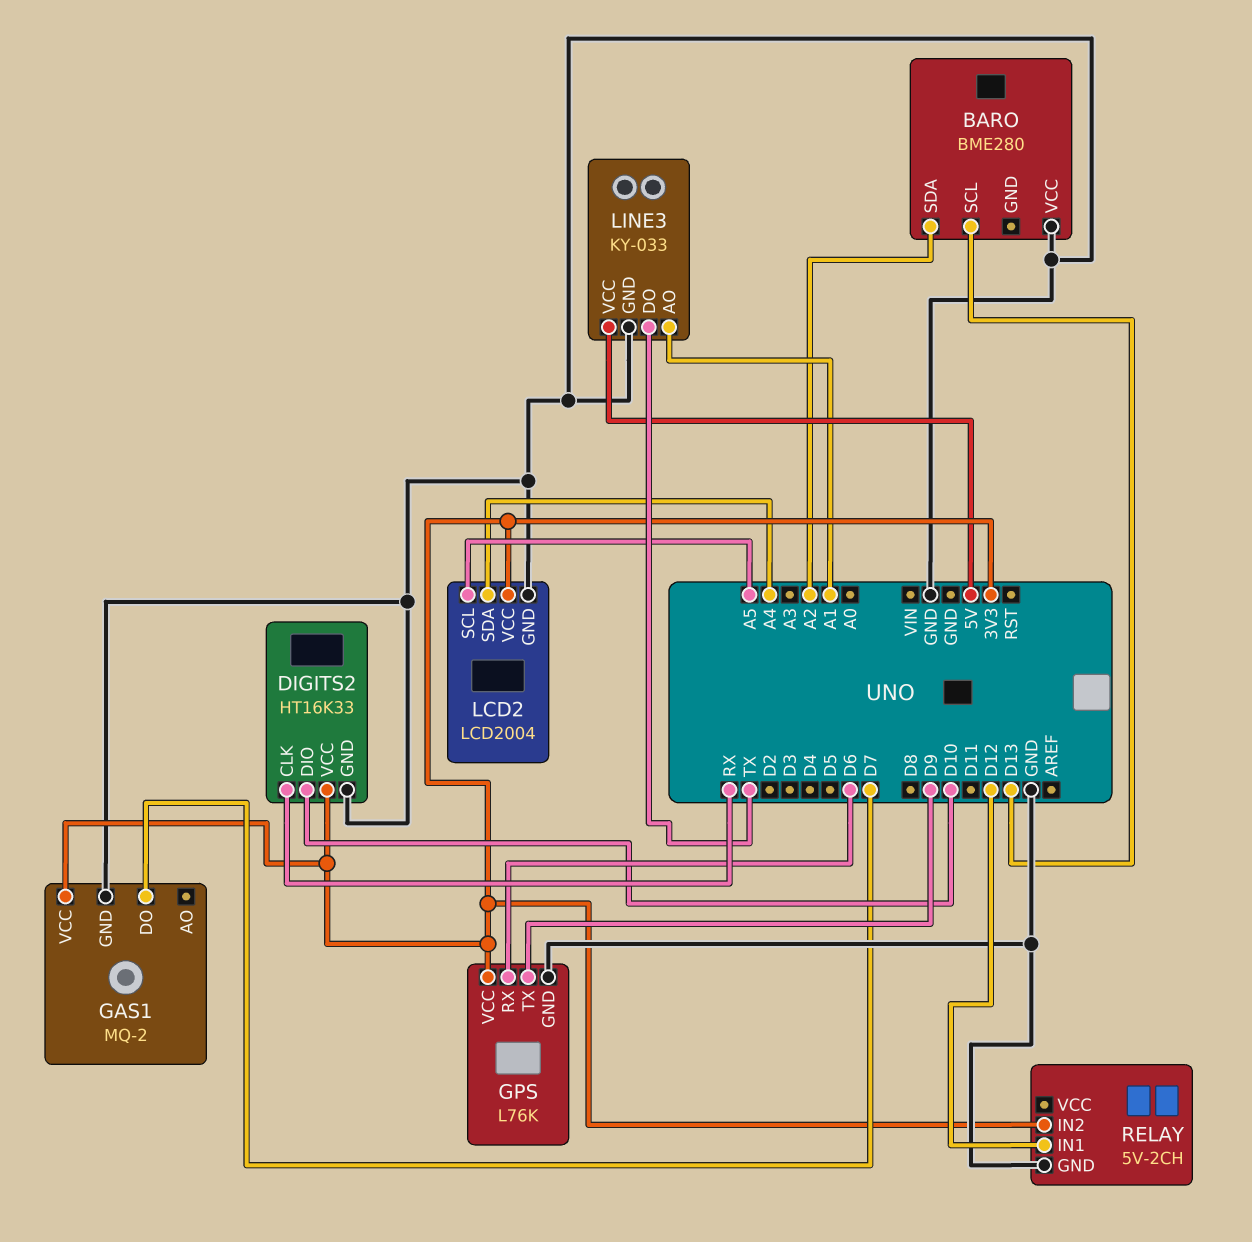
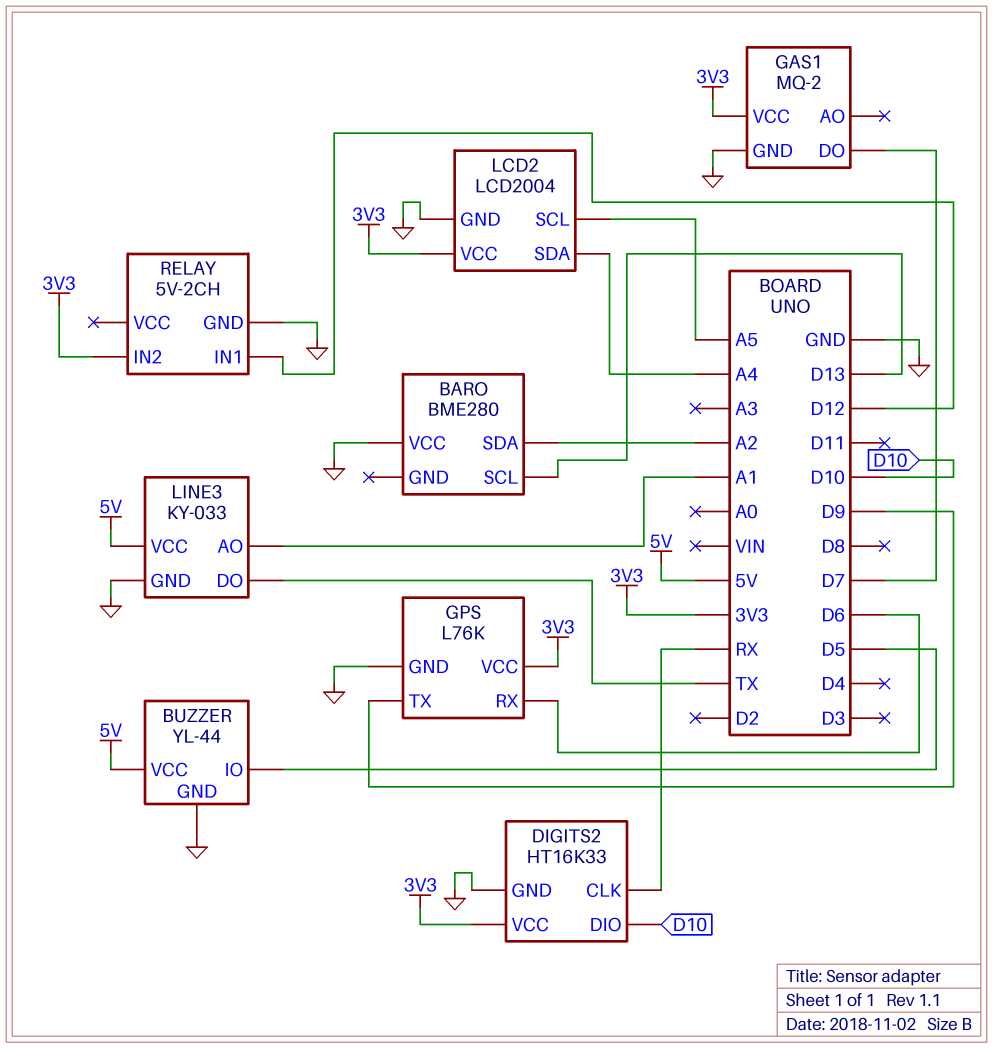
BUZZER: none -> YL-44
BUZZER pin GND: none -> GND
BUZZER pin IO: none -> D5
BUZZER pin VCC: none -> 5V

